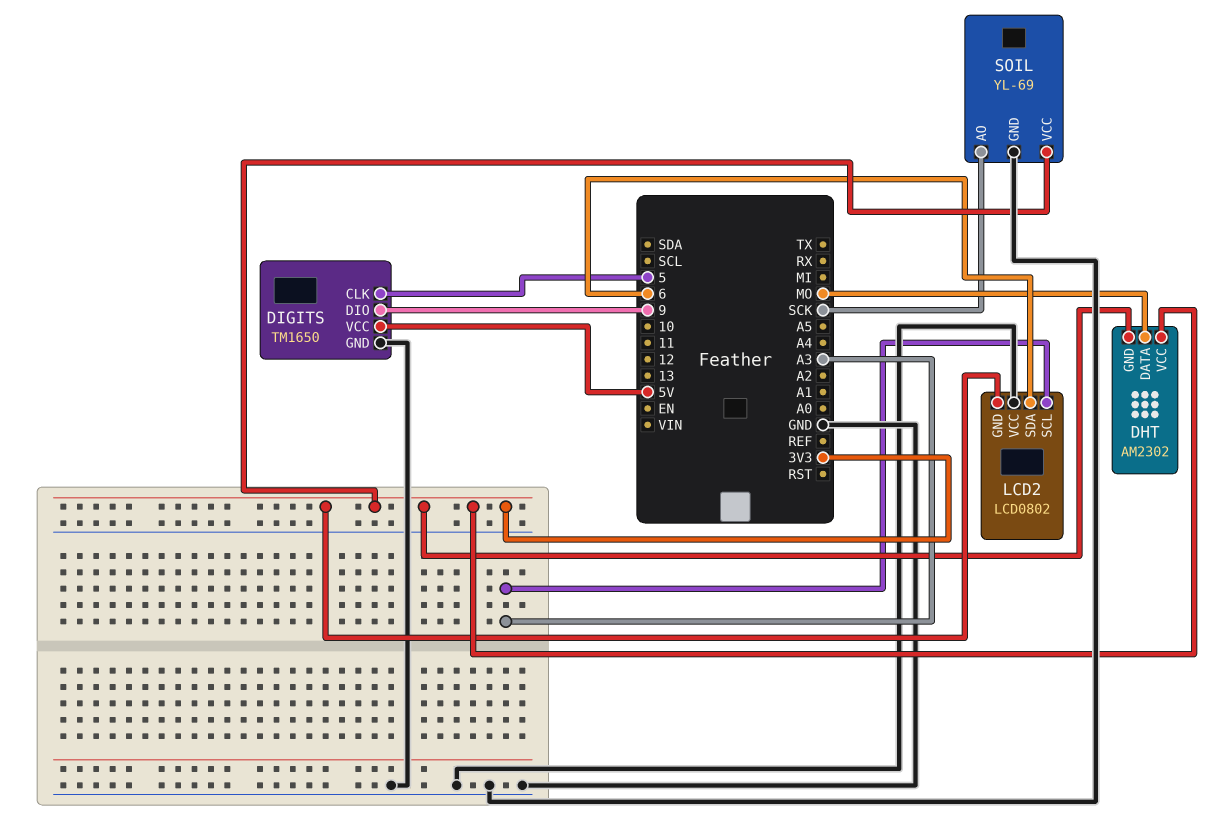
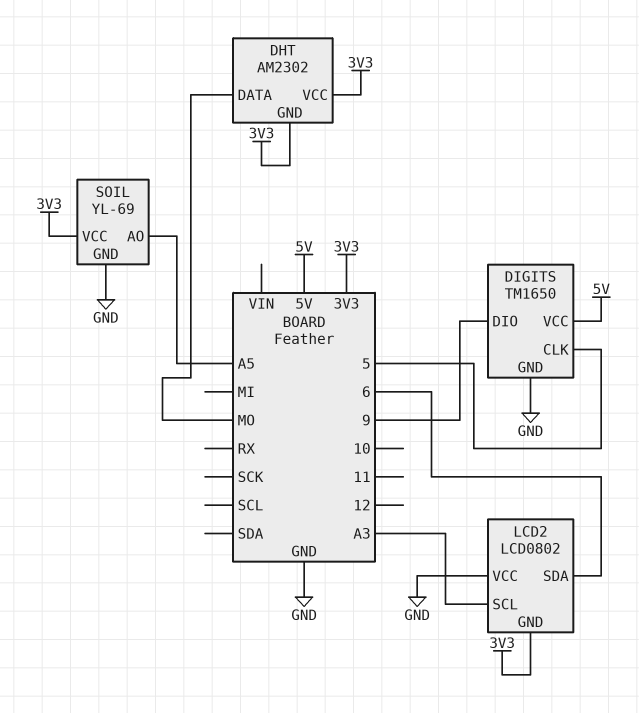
SOIL pin AO: SCK -> A5

